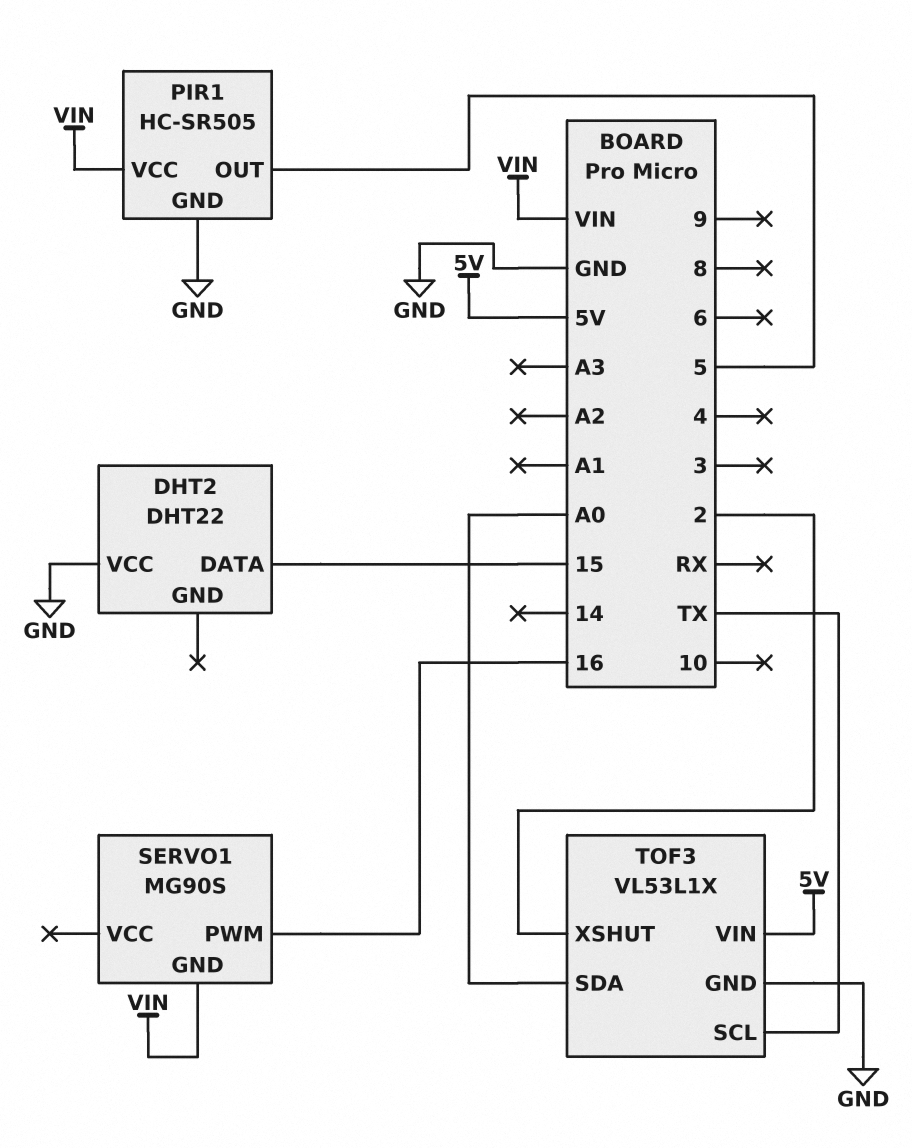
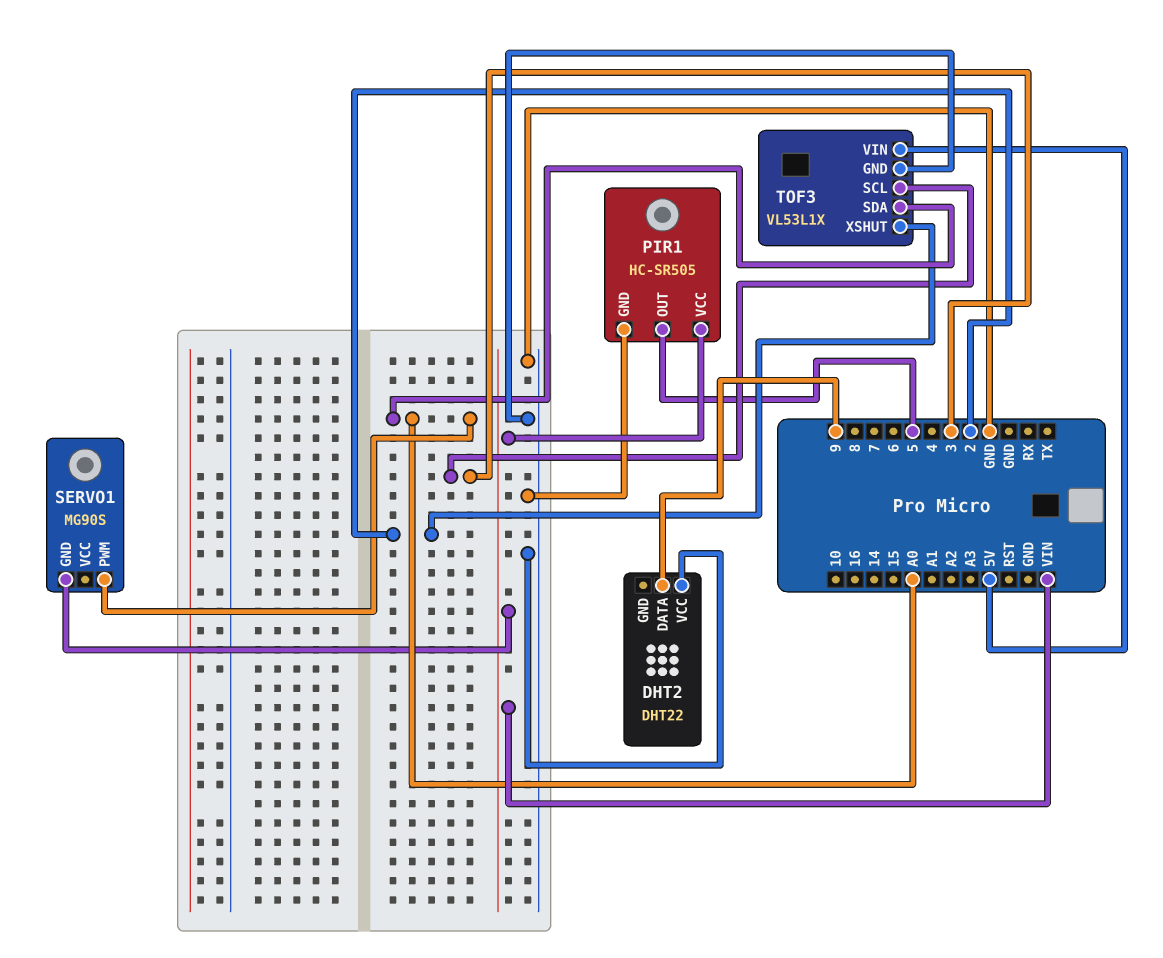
DHT2 pin DATA: 15 -> 9
SERVO1 pin PWM: 16 -> A0
TOF3 pin SCL: TX -> 3

